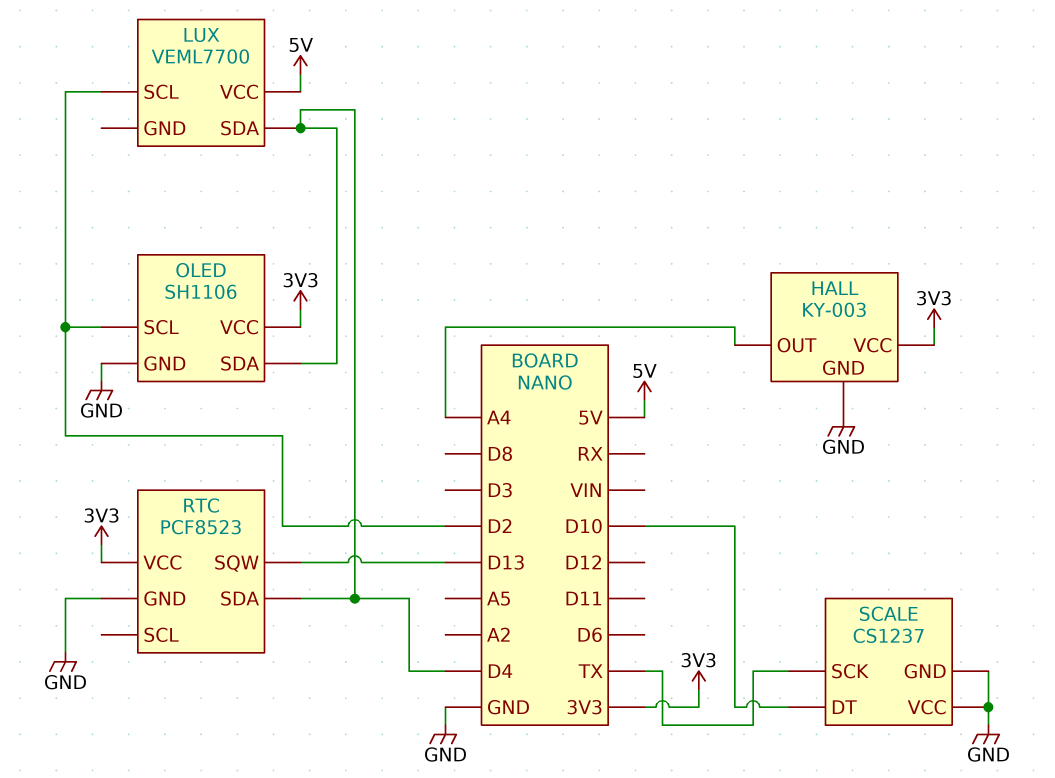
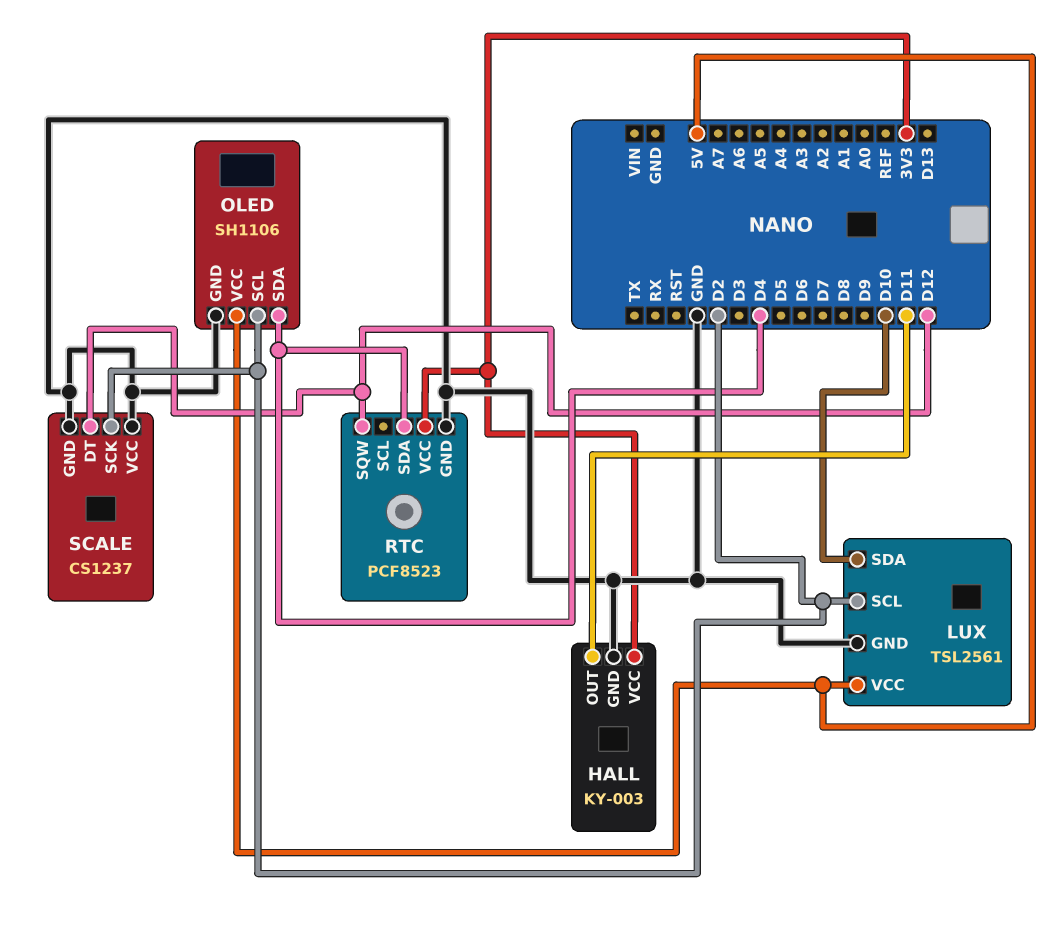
HALL pin OUT: A4 -> D11
LUX: VEML7700 -> TSL2561
LUX pin GND: none -> GND
LUX pin SDA: D4 -> D10
OLED pin VCC: 3V3 -> 5V
RTC pin SQW: D13 -> D12
SCALE pin DT: D10 -> D12
SCALE pin SCK: TX -> D2

